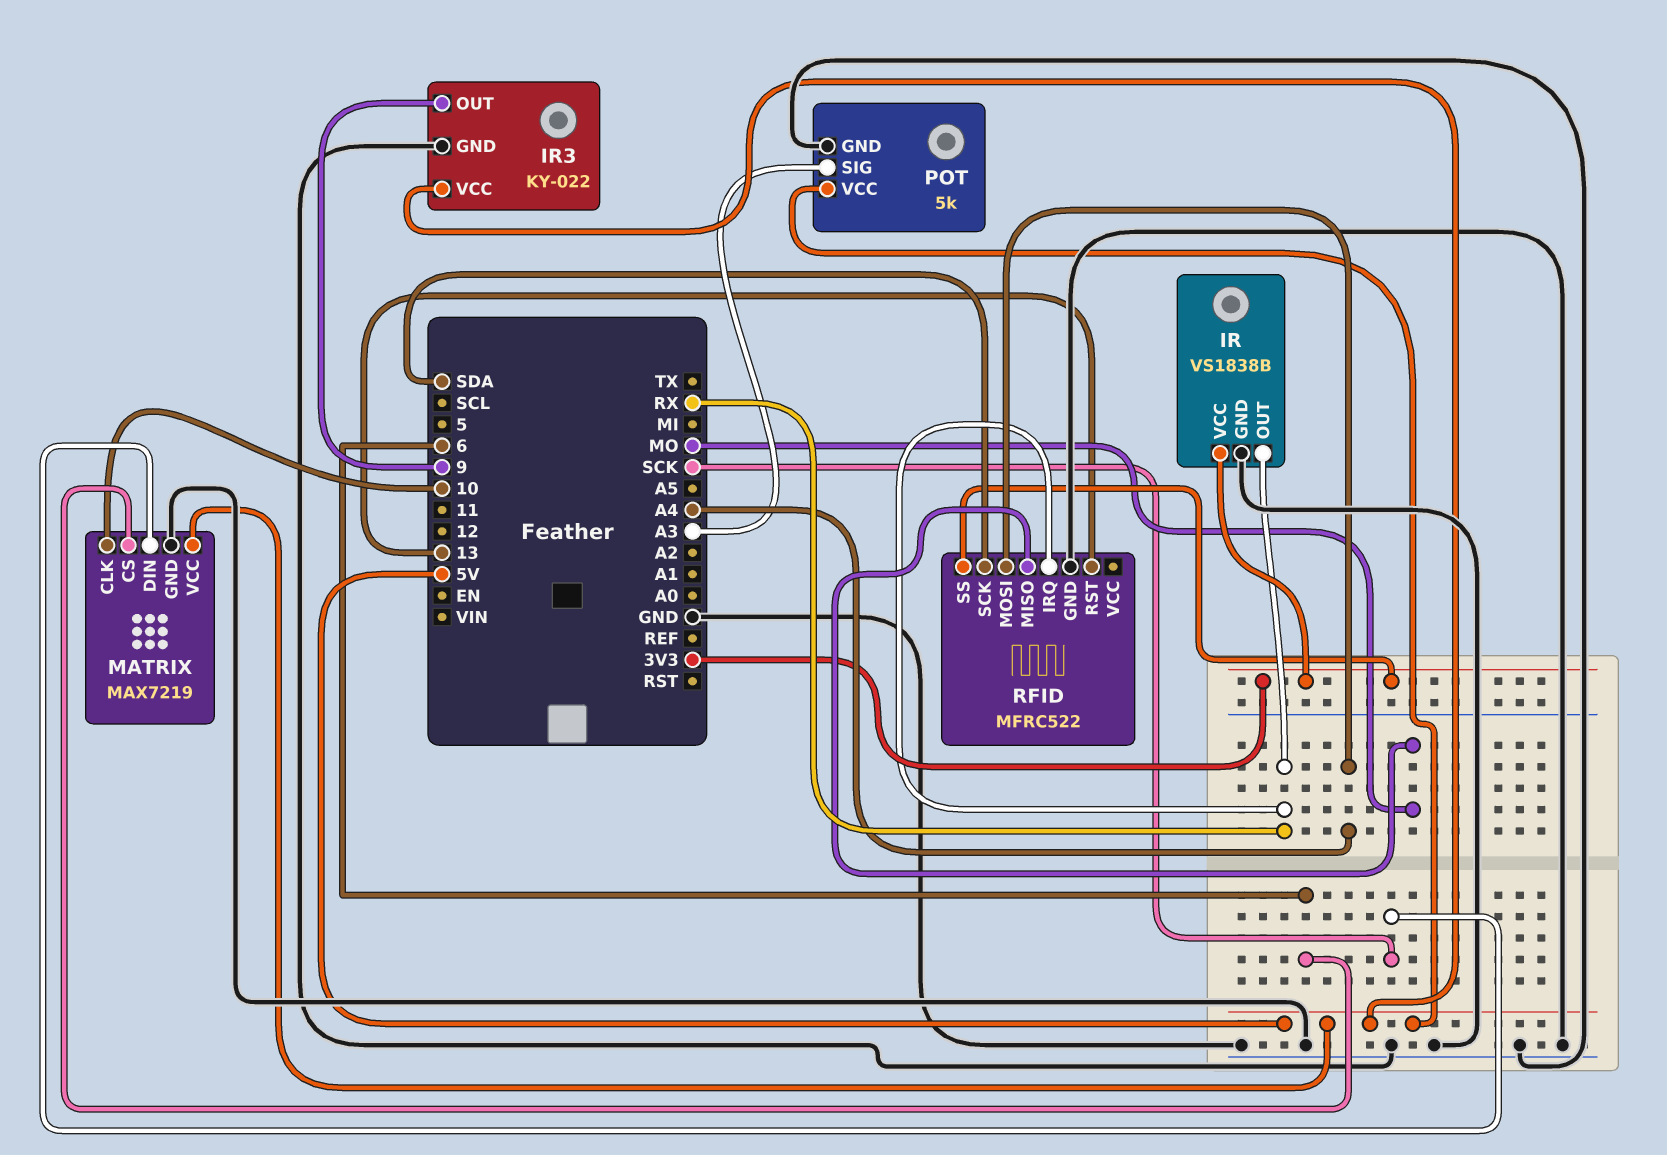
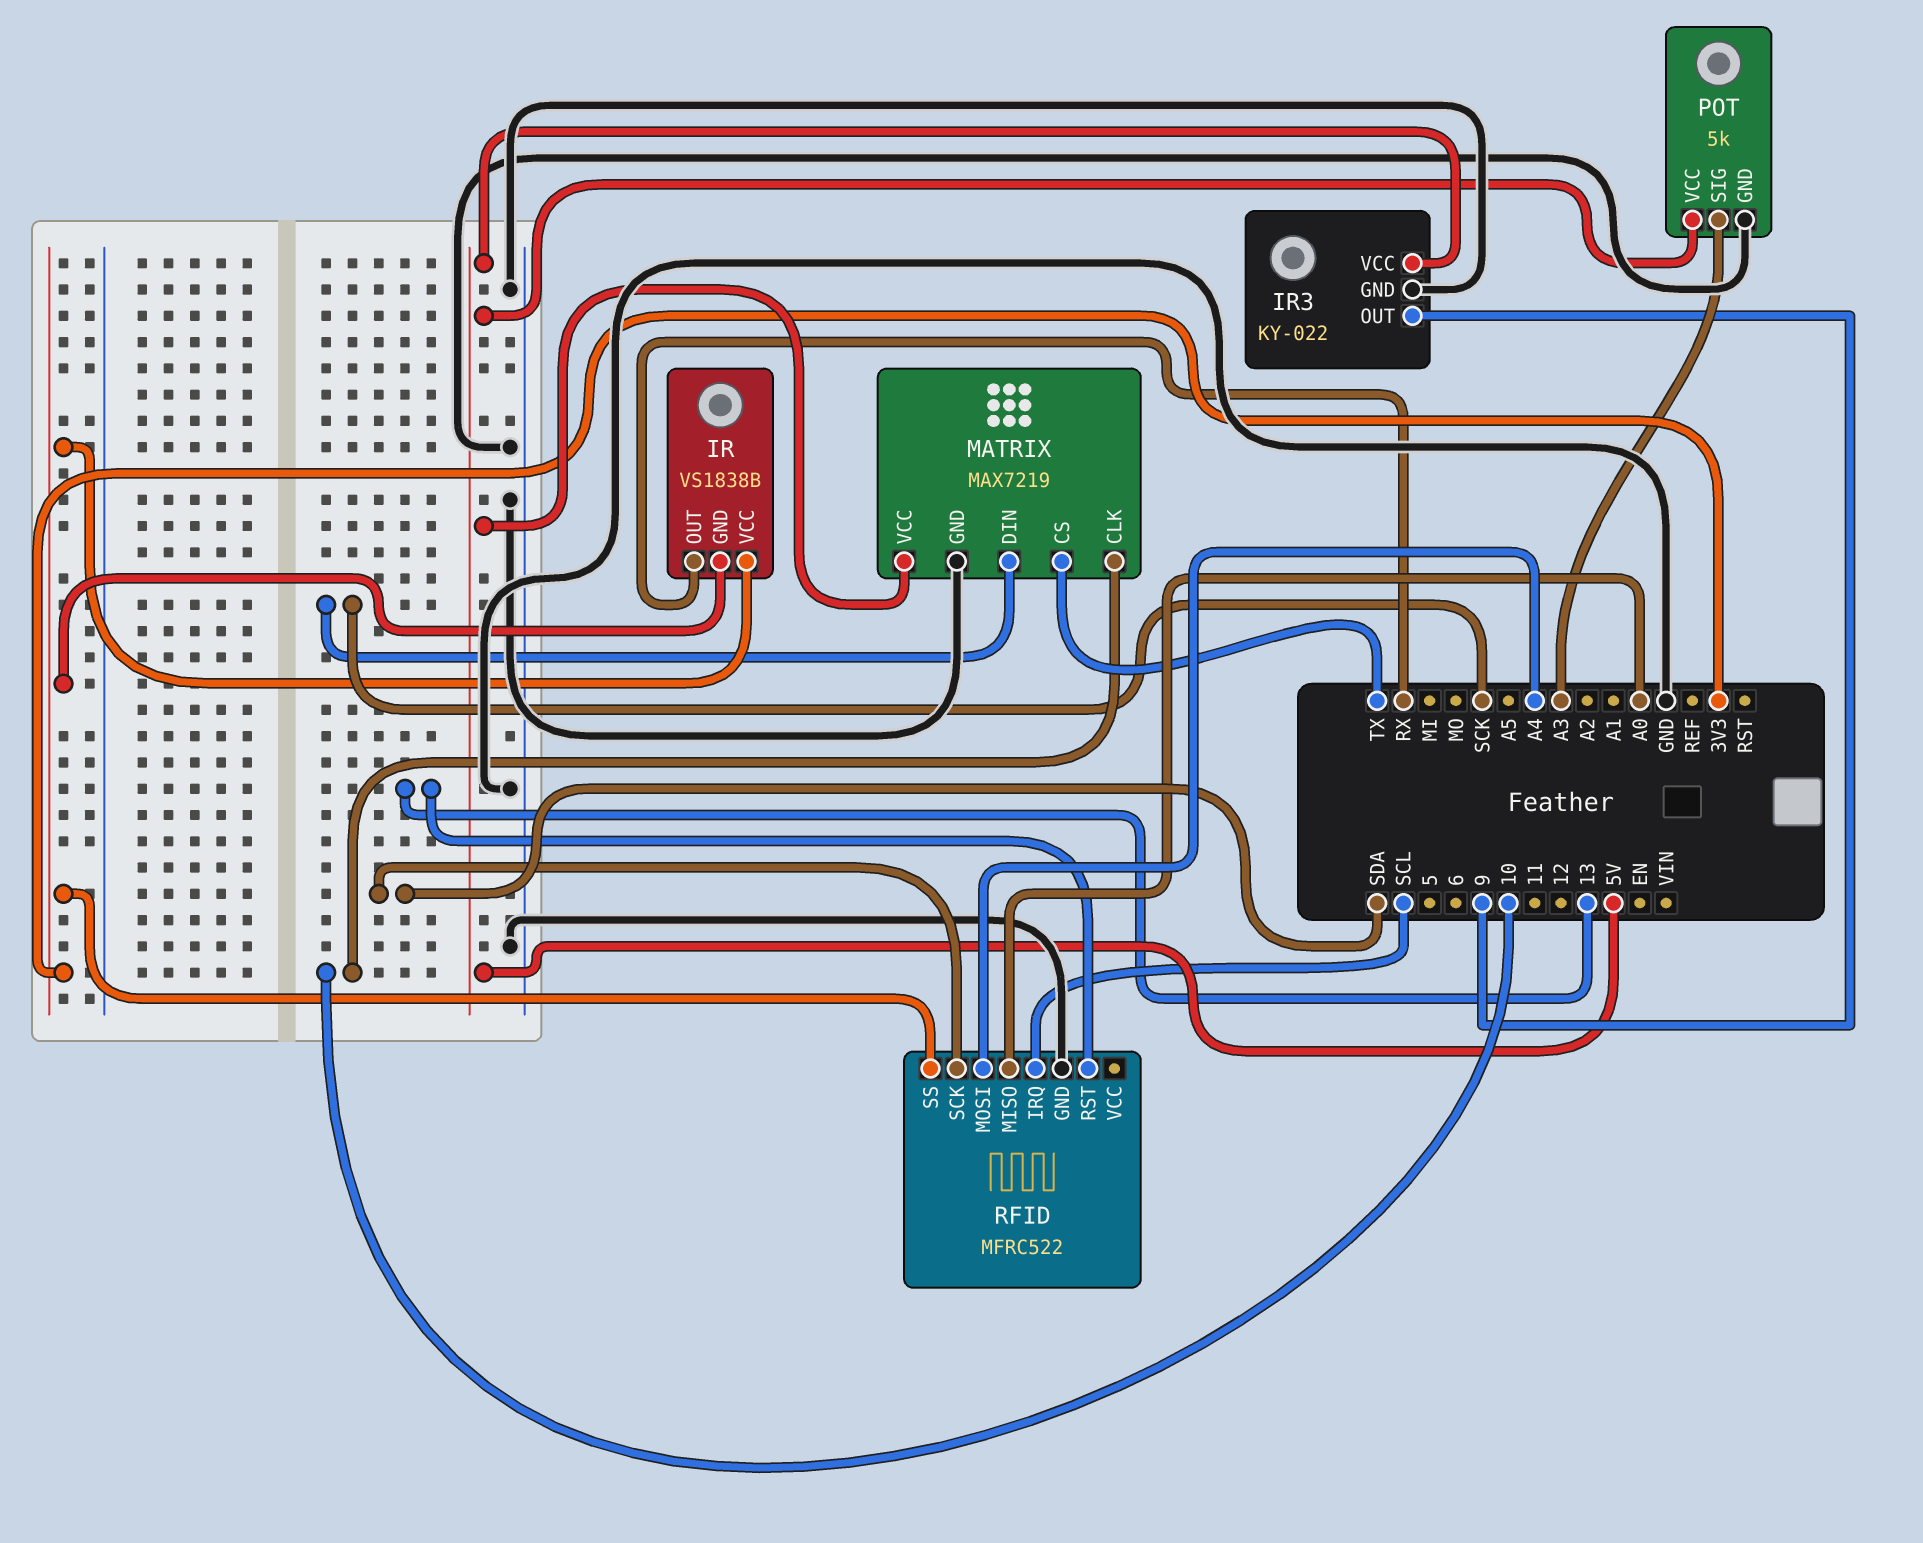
IR pin GND: GND -> 3V3
MATRIX pin CS: 6 -> TX
RFID pin IRQ: RX -> SCL
RFID pin MISO: MO -> A0

